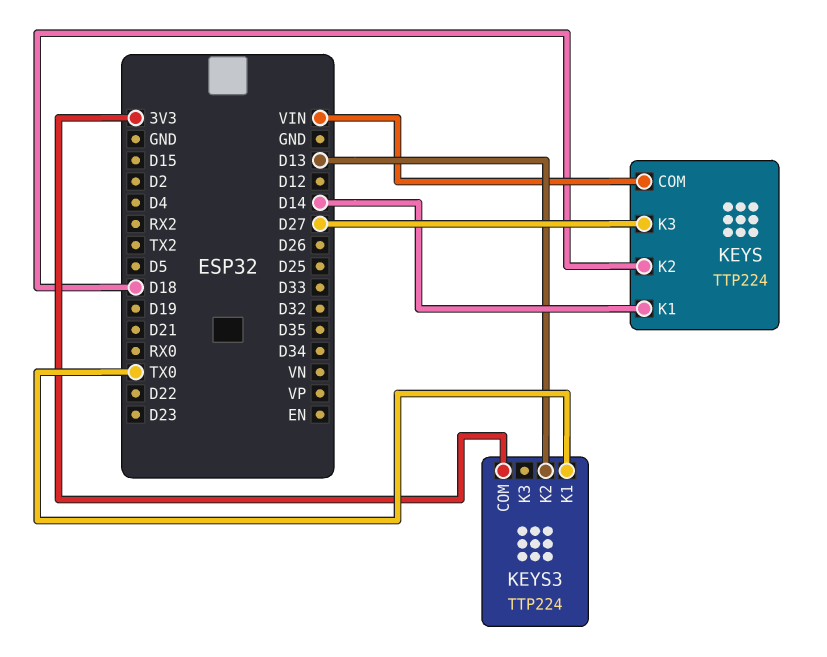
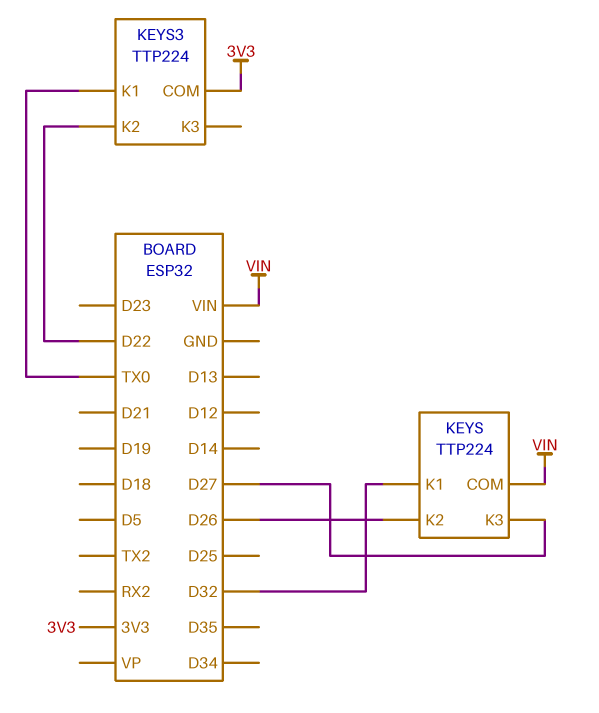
KEYS pin K1: D14 -> D32
KEYS pin K2: D18 -> D26
KEYS3 pin K2: D13 -> D22

